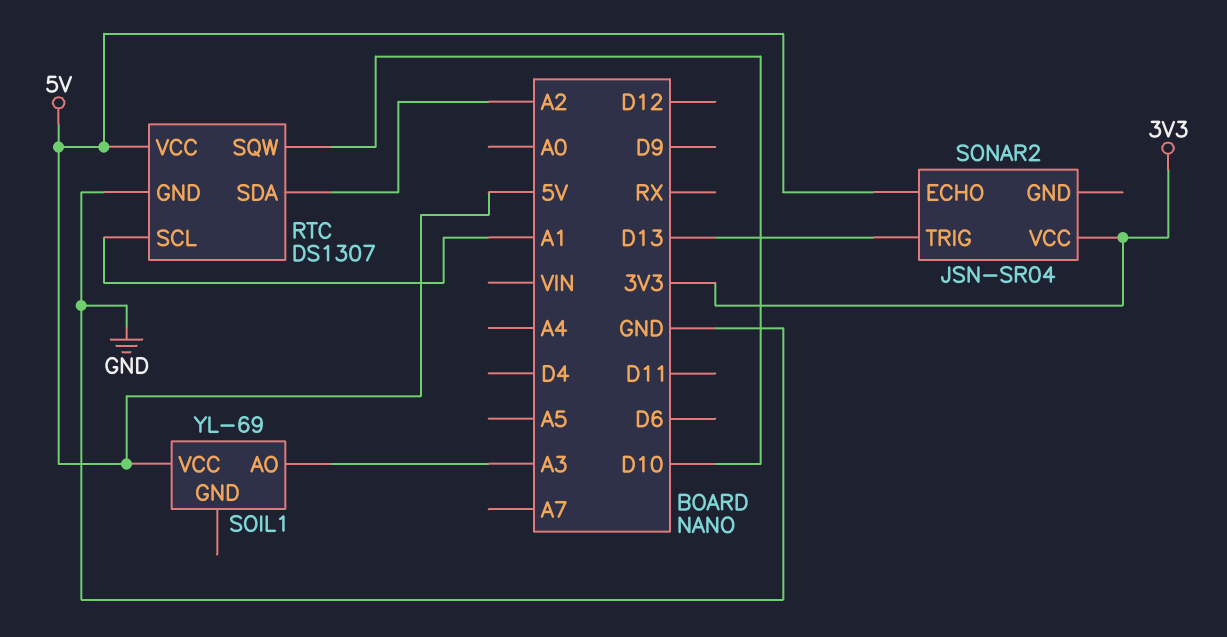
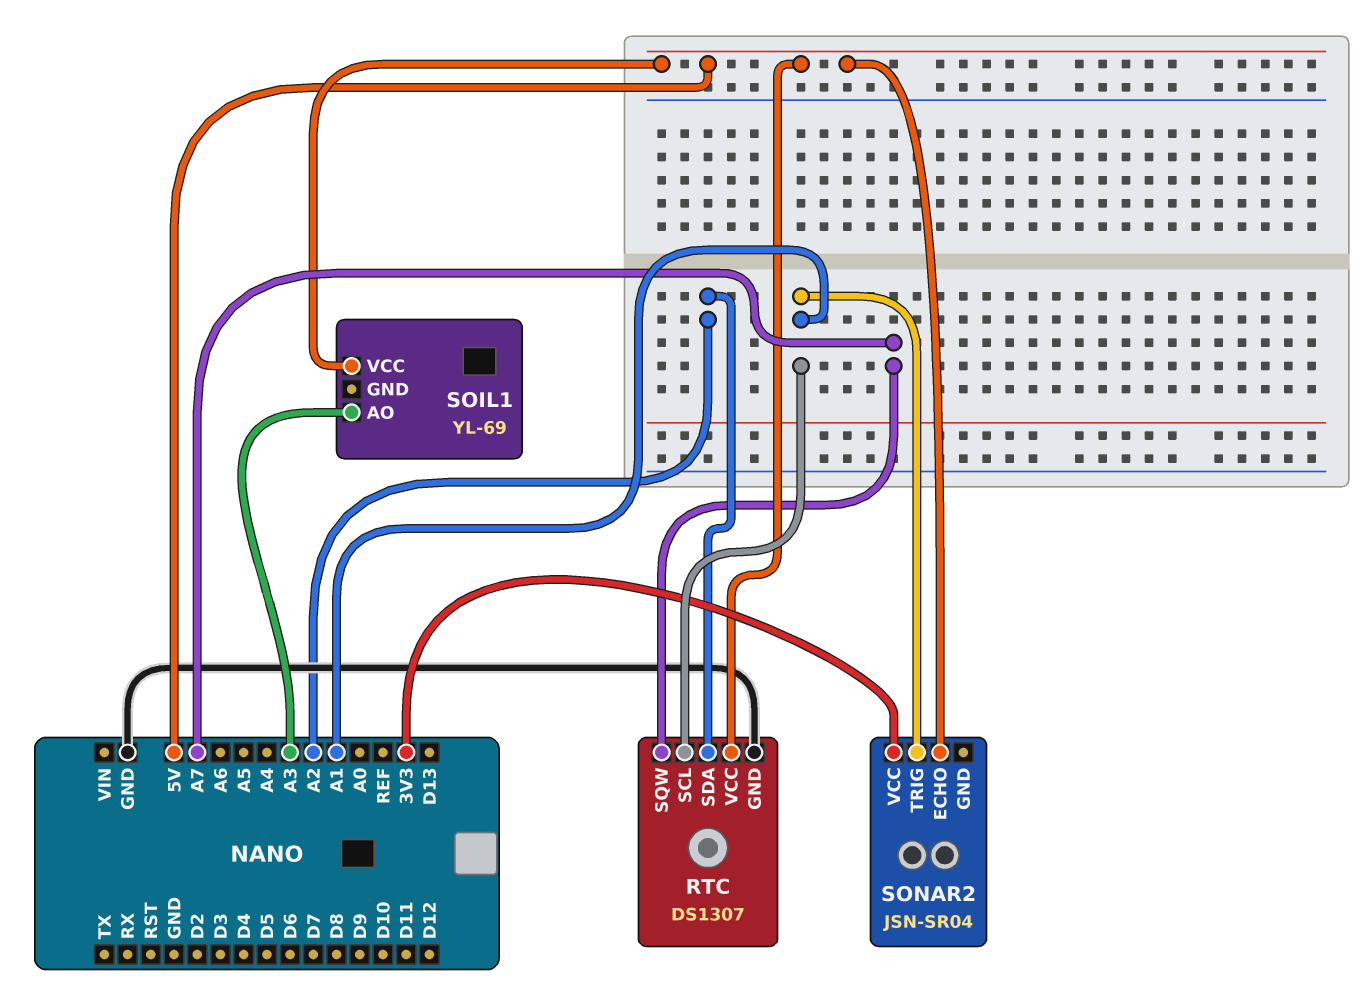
RTC pin SQW: D10 -> A7
SONAR2 pin TRIG: D13 -> A1

